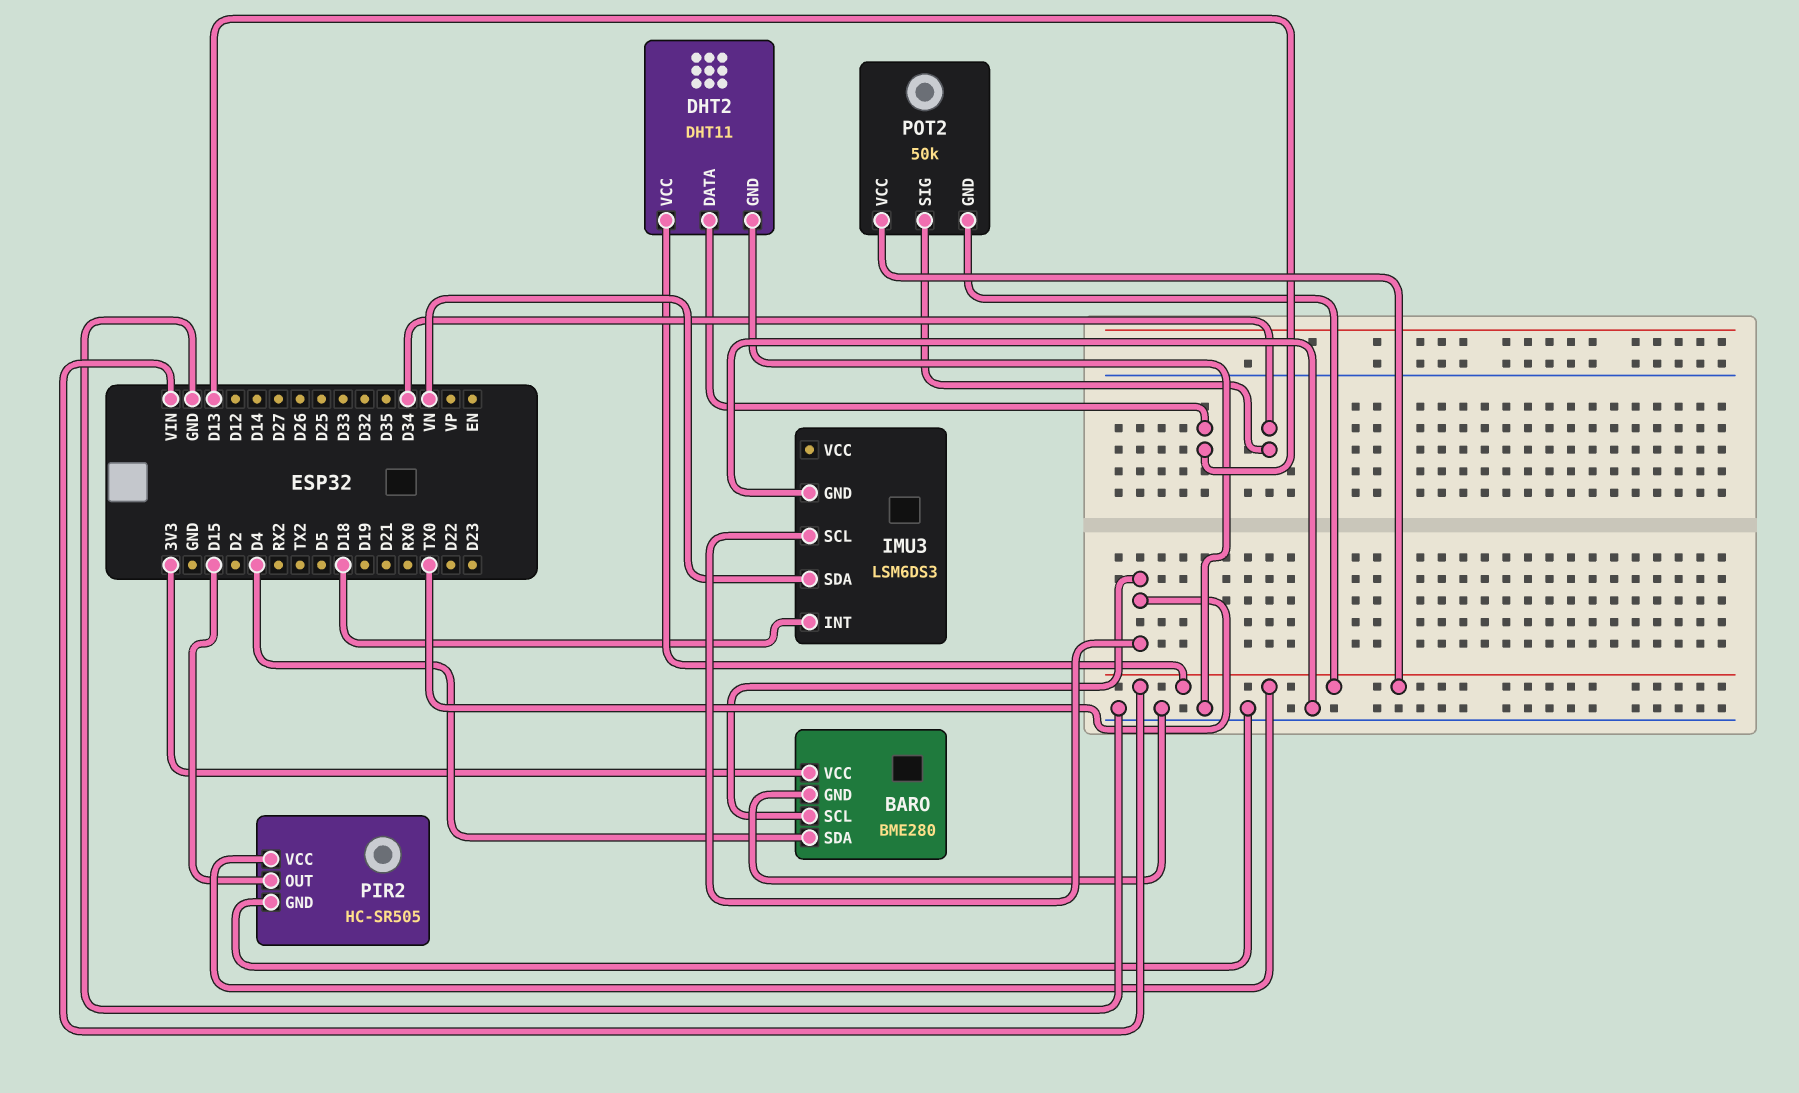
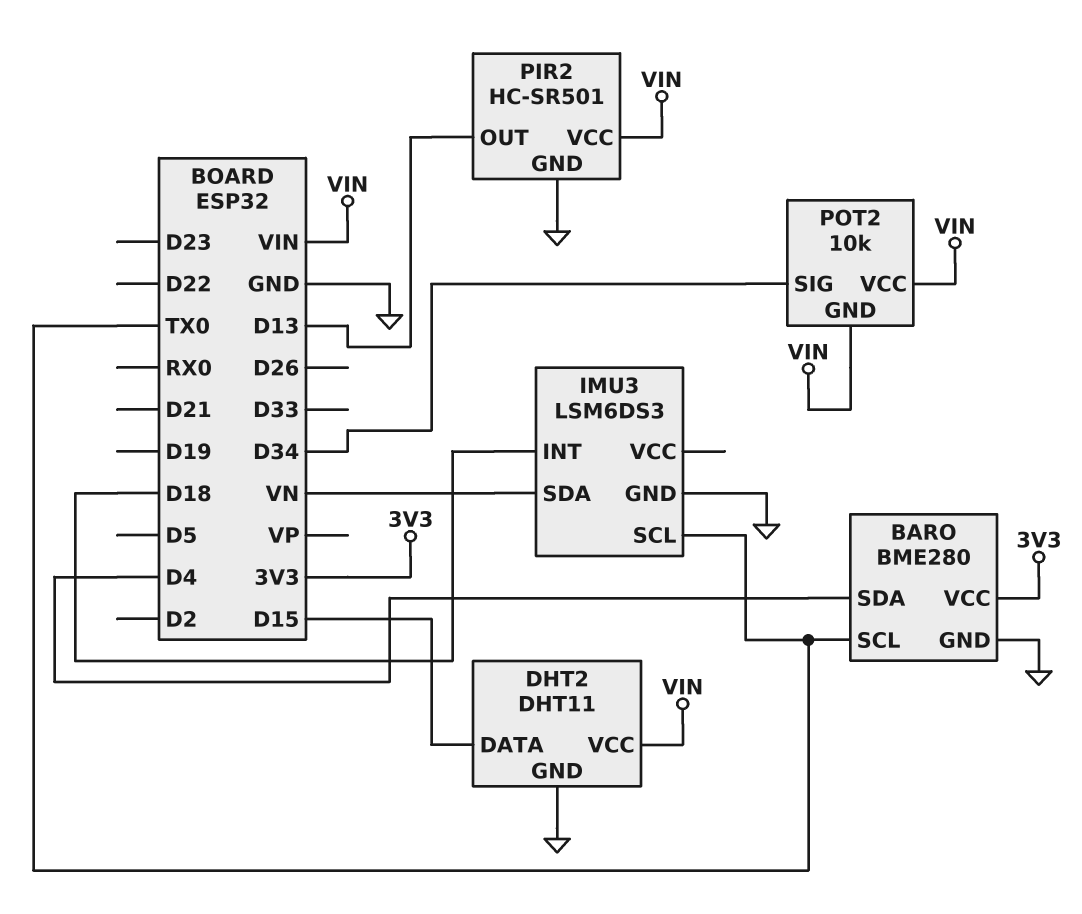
DHT2 pin DATA: D13 -> D15
PIR2: HC-SR505 -> HC-SR501
PIR2 pin OUT: D15 -> D13
POT2: 50k -> 10k

